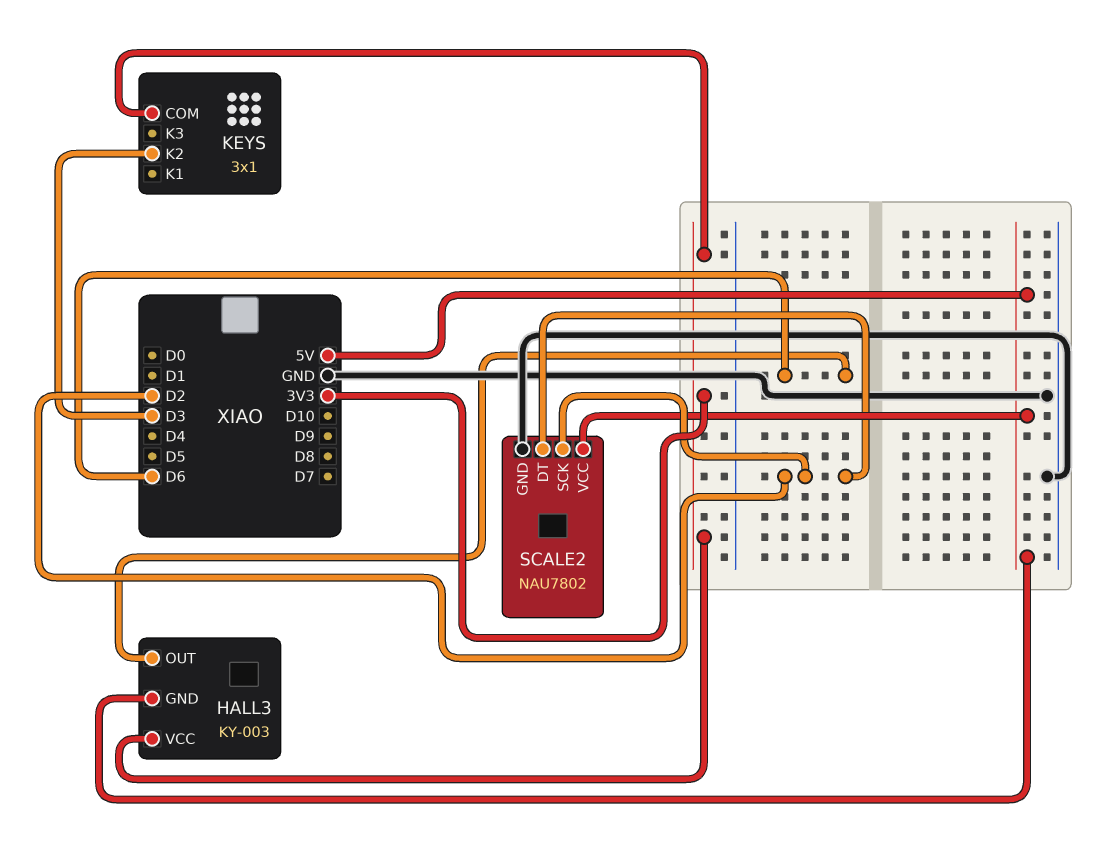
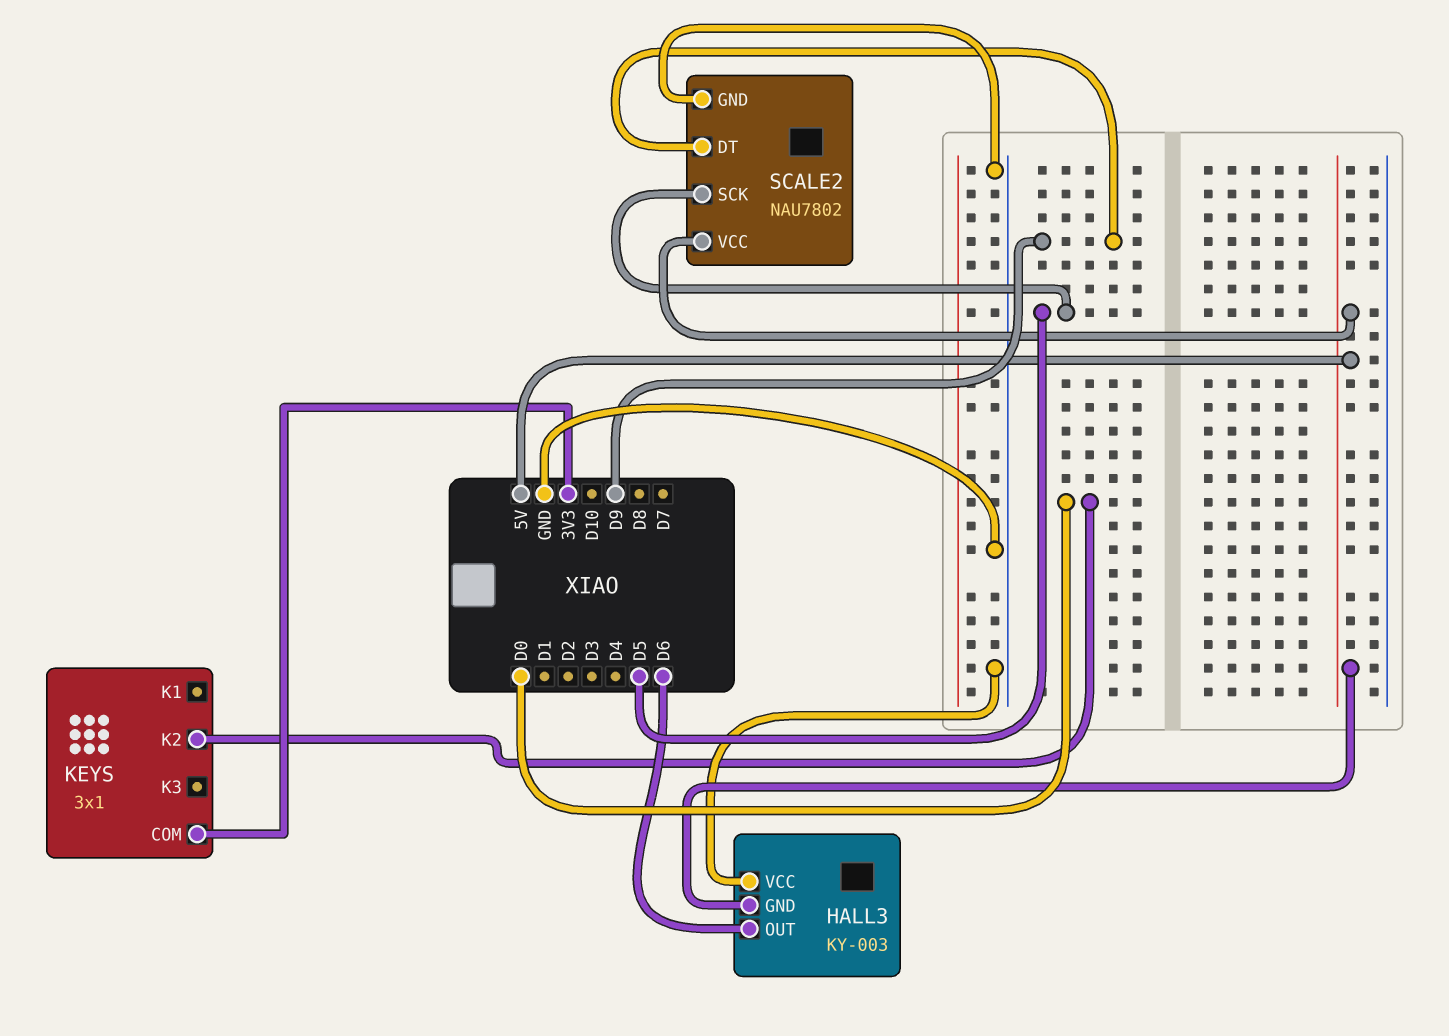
HALL3 pin VCC: 3V3 -> GND
KEYS pin K2: D3 -> D0
SCALE2 pin DT: D2 -> D9
SCALE2 pin SCK: D2 -> D5

